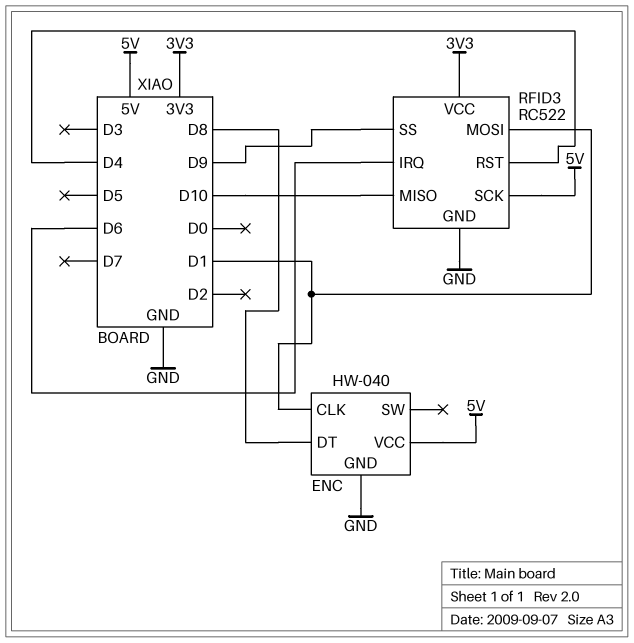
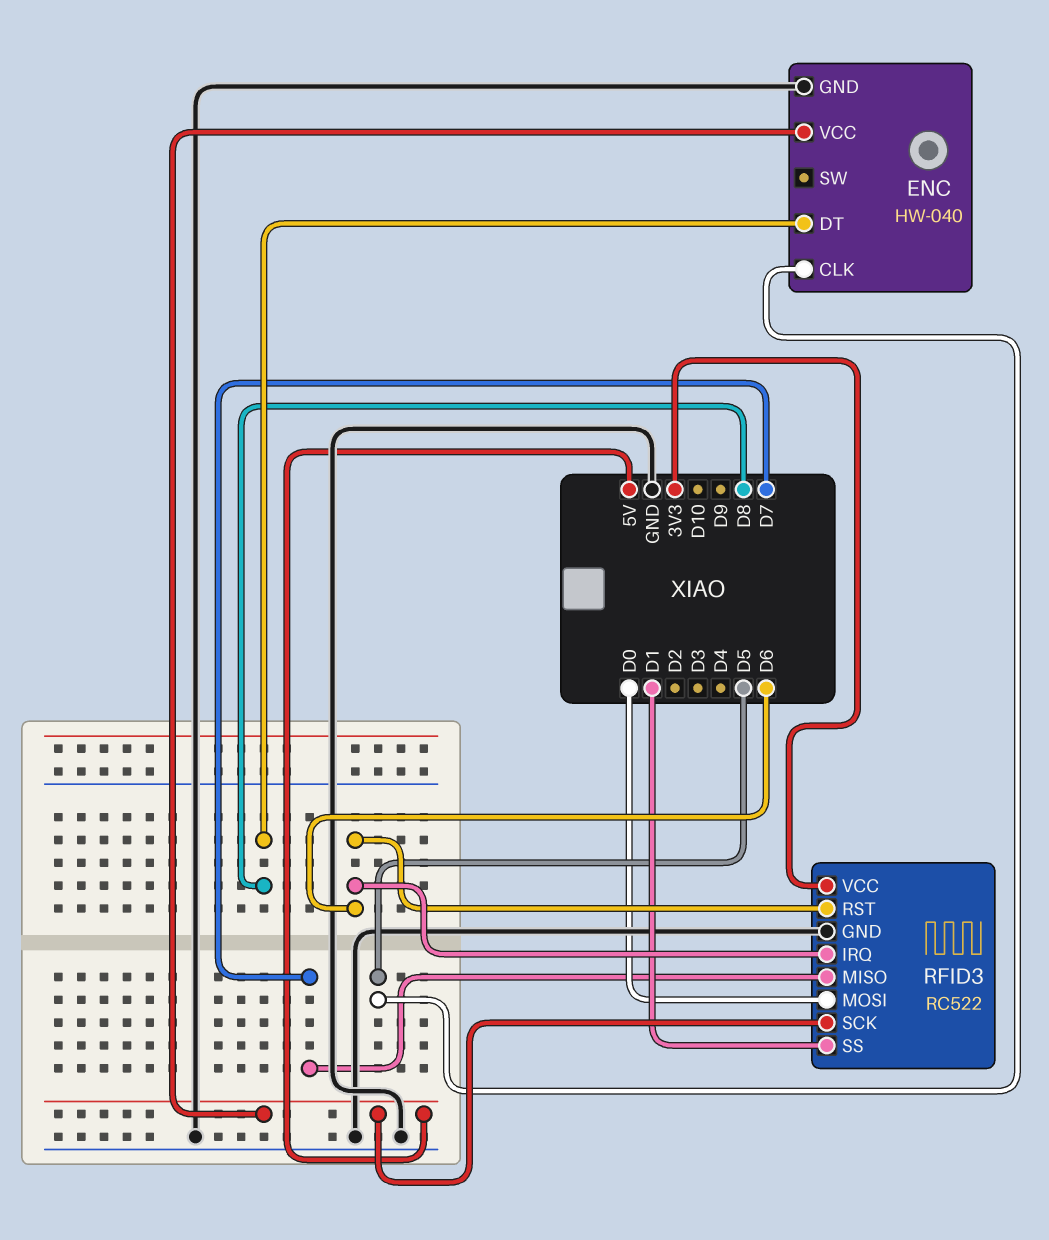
ENC pin CLK: D1 -> D5
RFID3 pin MISO: D10 -> D7
RFID3 pin MOSI: D1 -> D0
RFID3 pin RST: D4 -> D6
RFID3 pin SS: D9 -> D1

